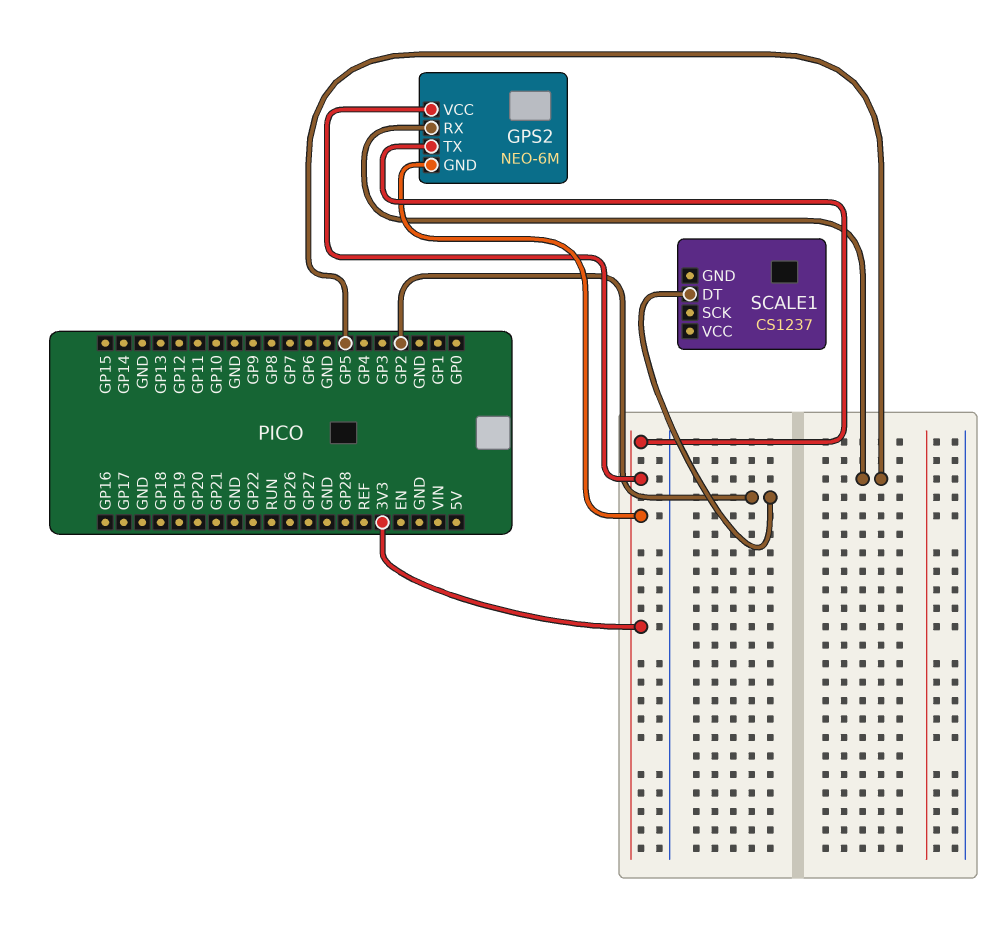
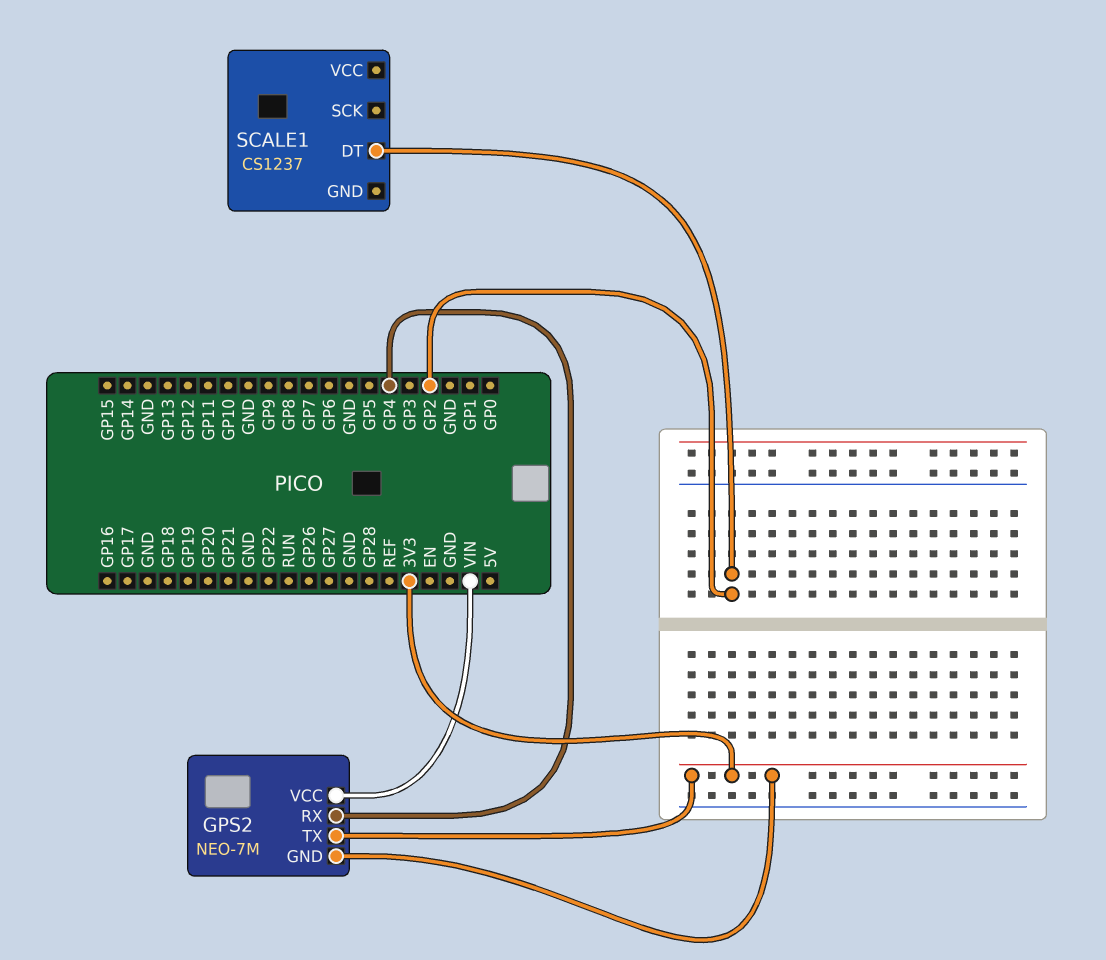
GPS2: NEO-6M -> NEO-7M
GPS2 pin RX: GP5 -> GP4
GPS2 pin VCC: 3V3 -> VIN

